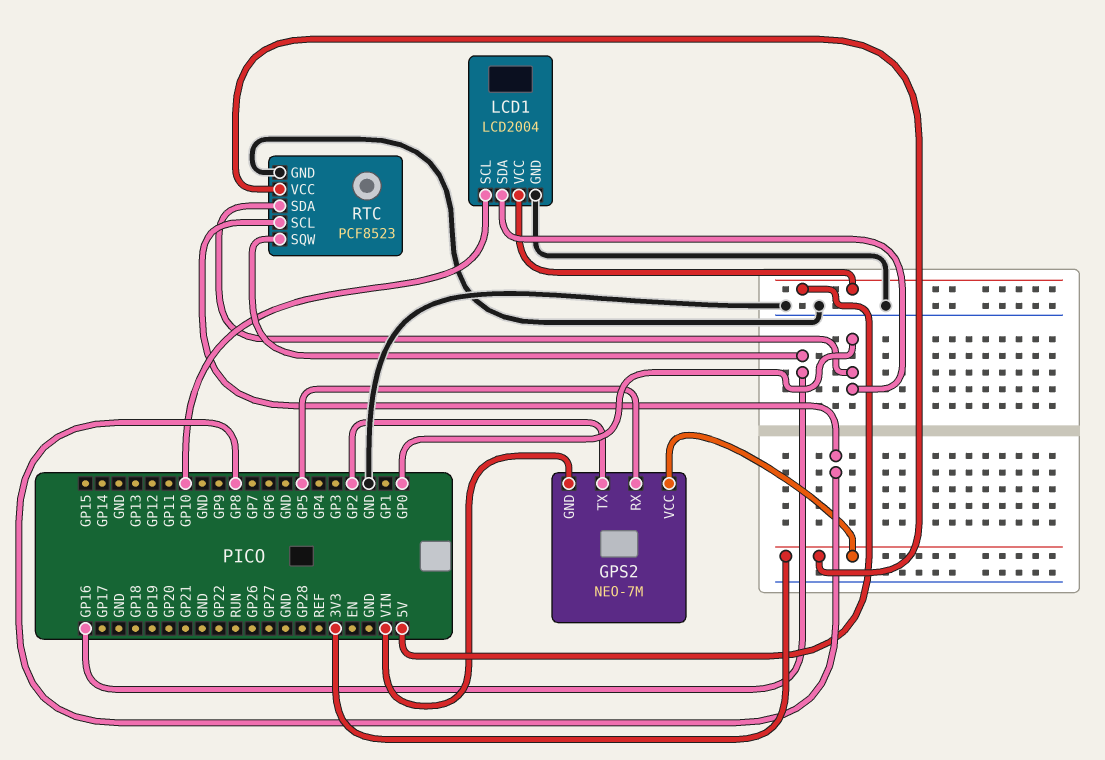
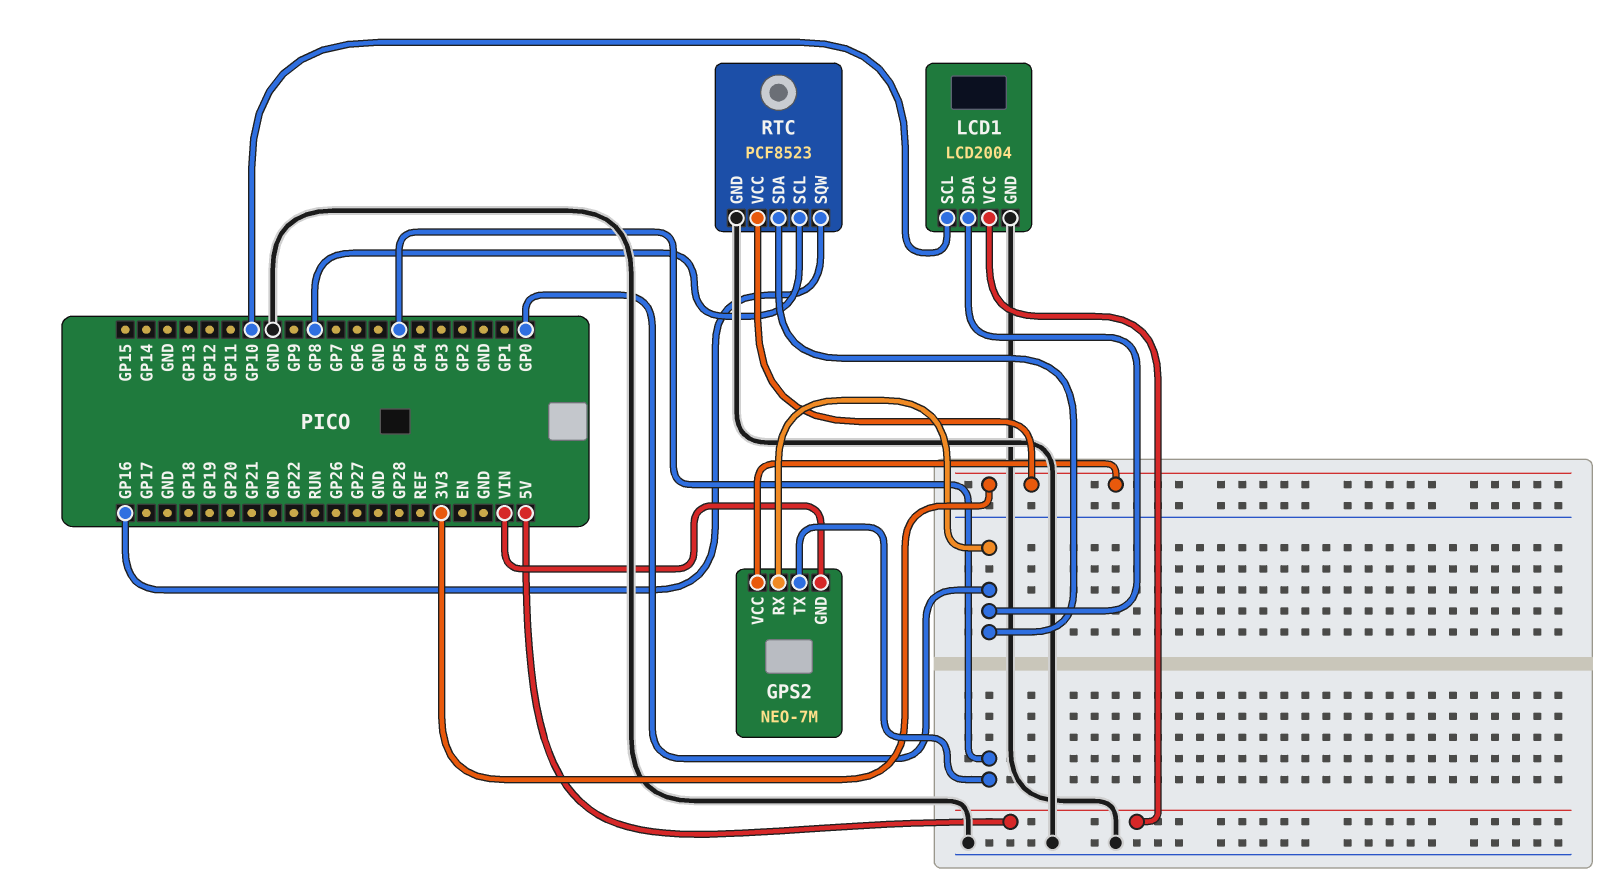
GPS2 pin RX: GP5 -> GP0
GPS2 pin TX: GP2 -> GP5

